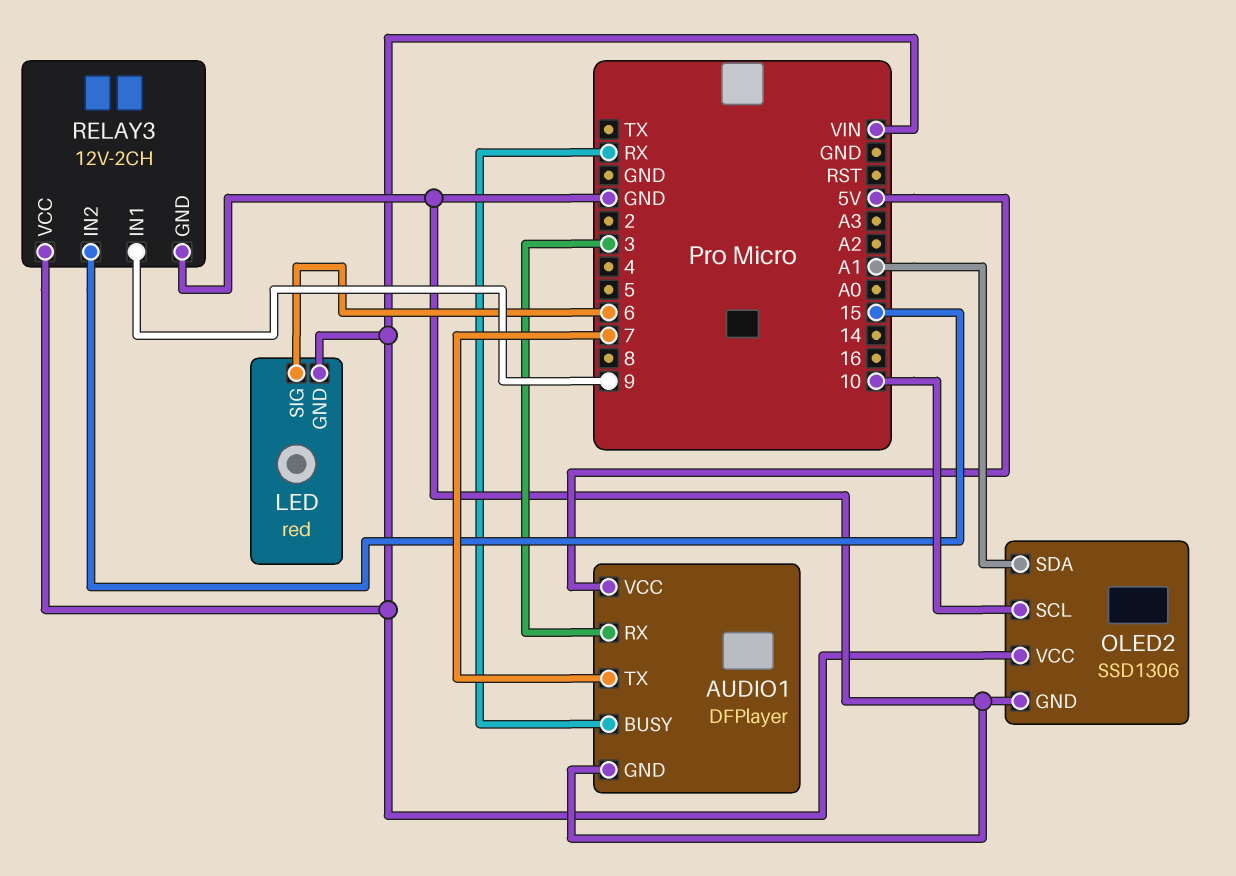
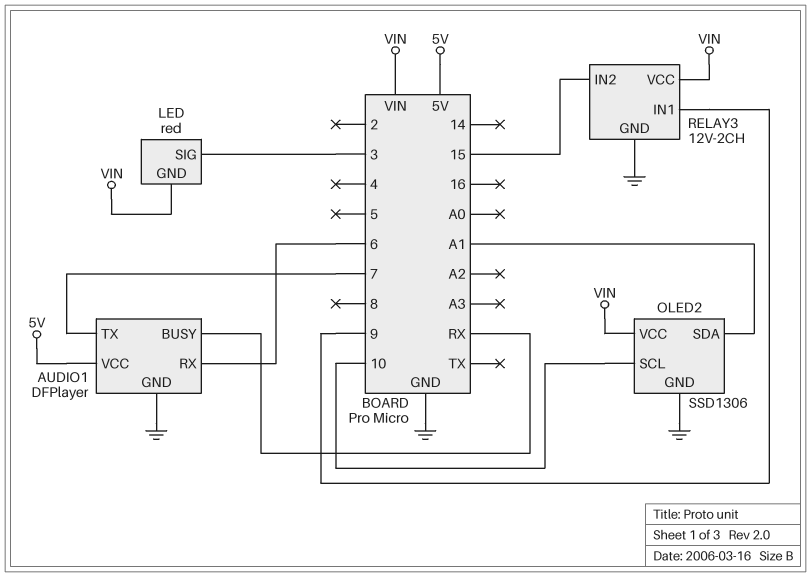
AUDIO1 pin RX: 3 -> 6
LED pin SIG: 6 -> 3

